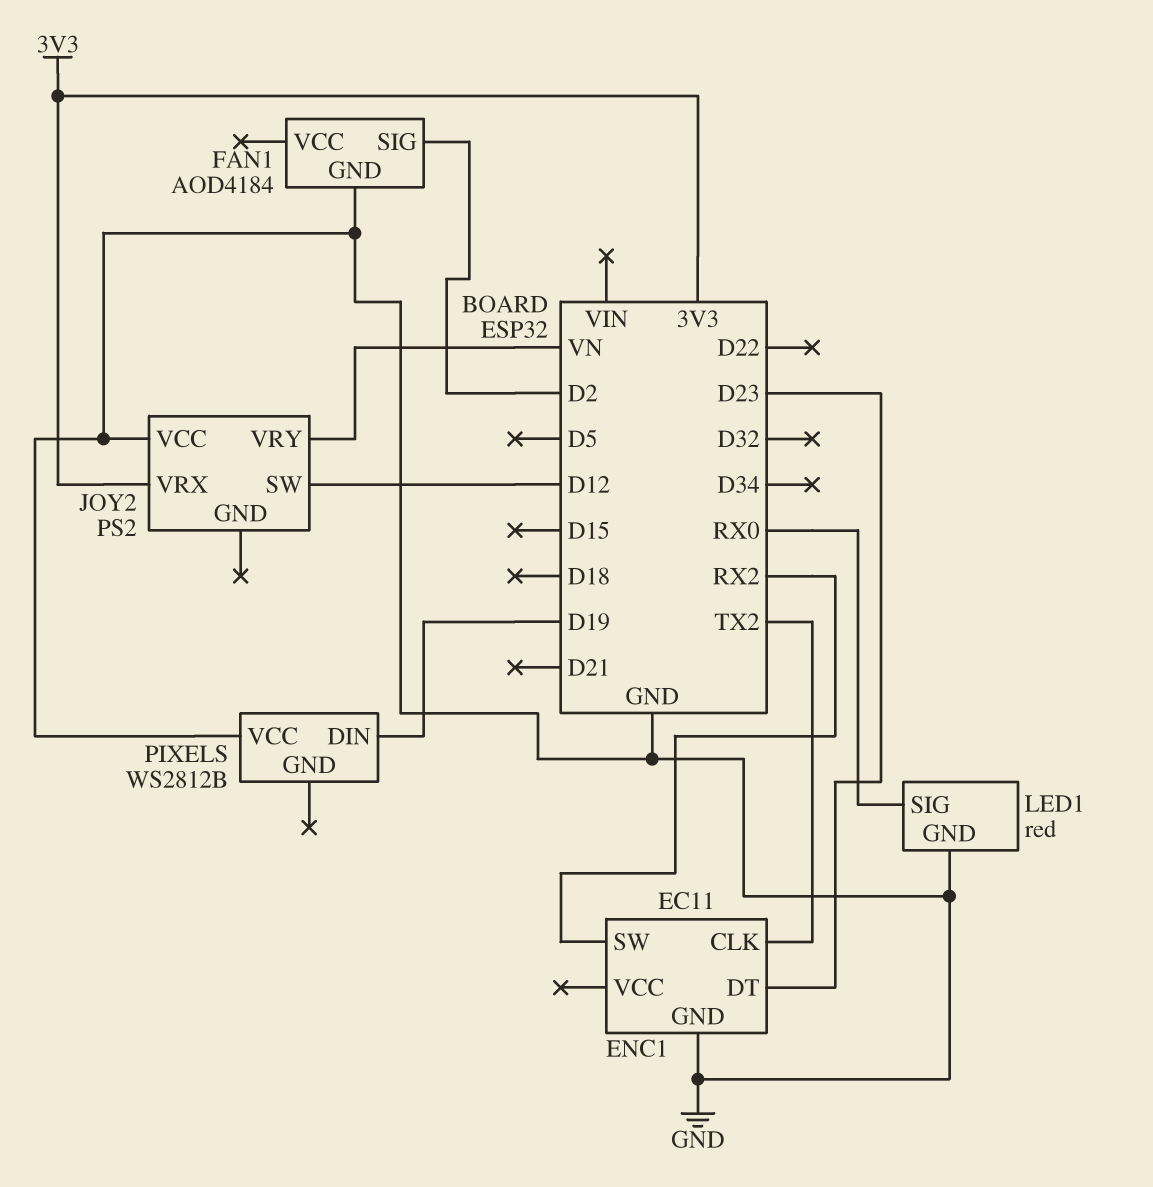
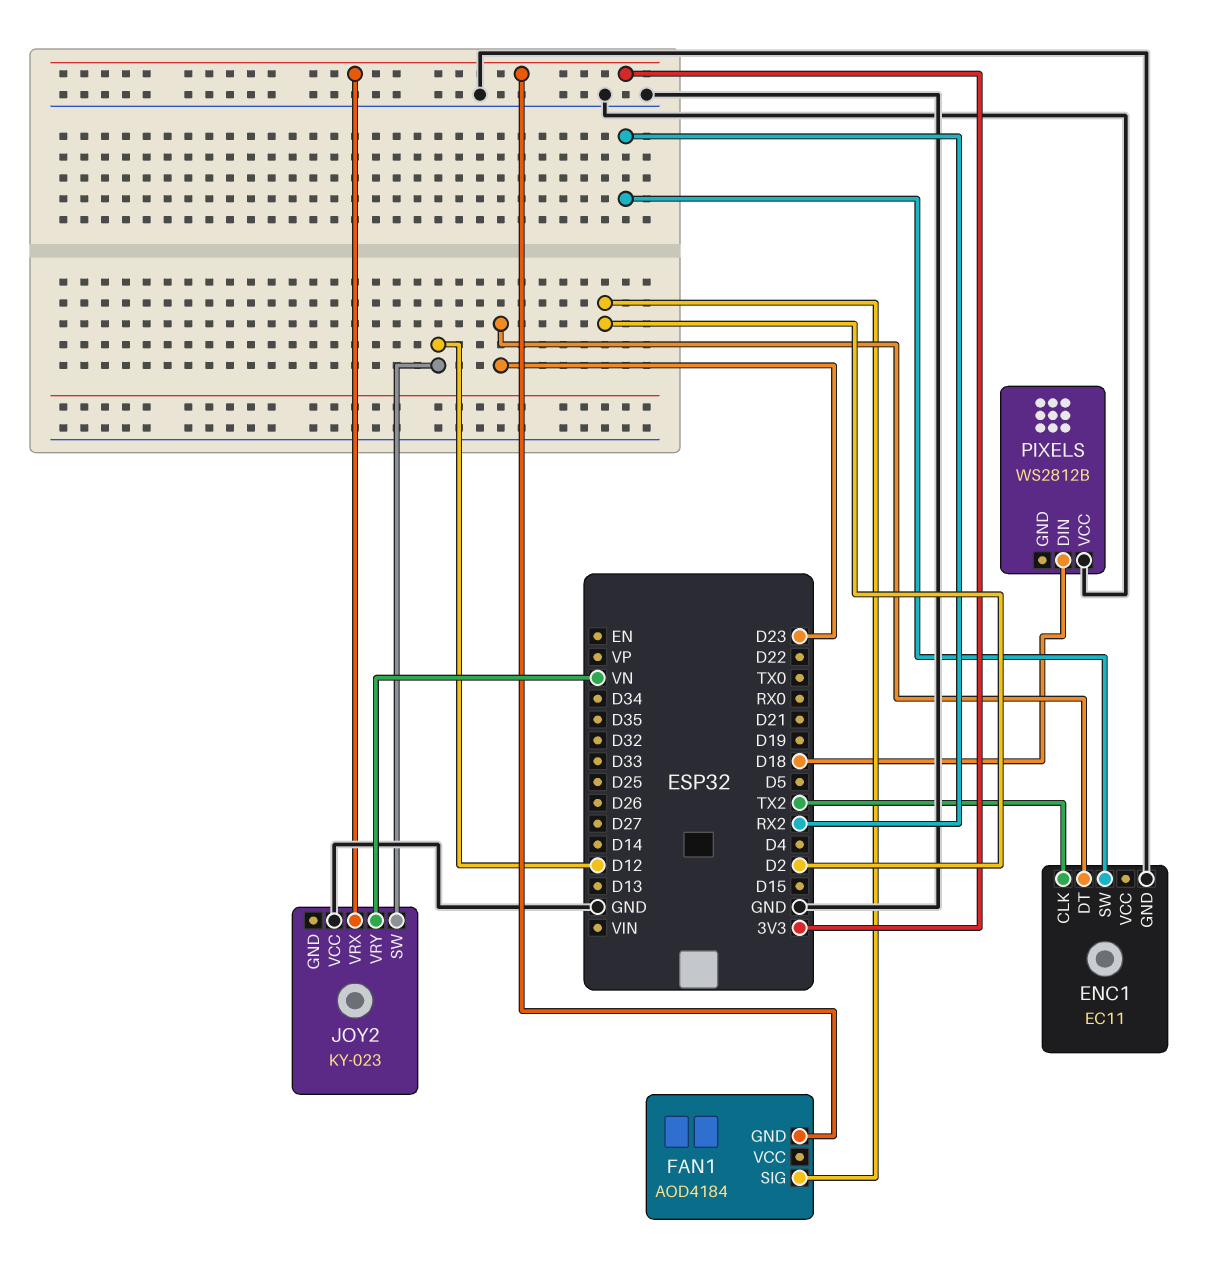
FAN1 pin GND: GND -> 3V3
JOY2: PS2 -> KY-023
LED1: red -> none
LED1 pin GND: GND -> none
LED1 pin SIG: RX0 -> none
PIXELS pin DIN: D19 -> D18

